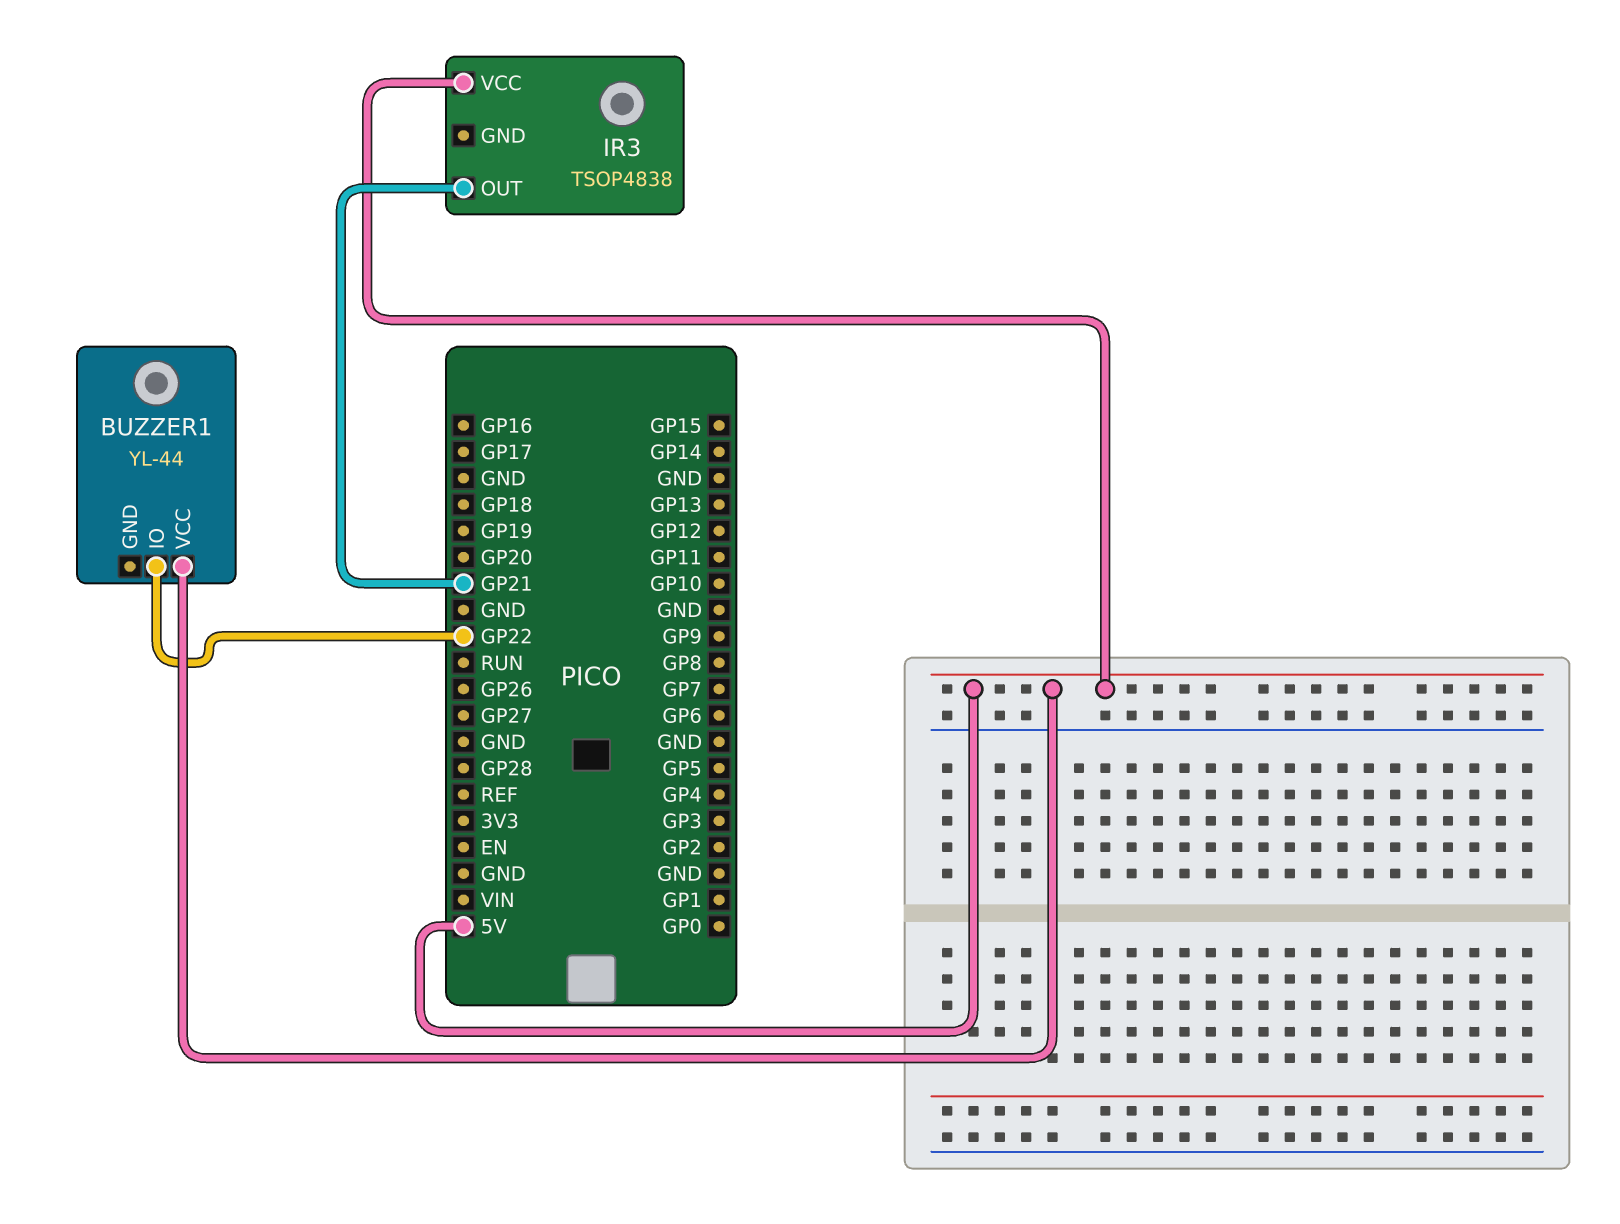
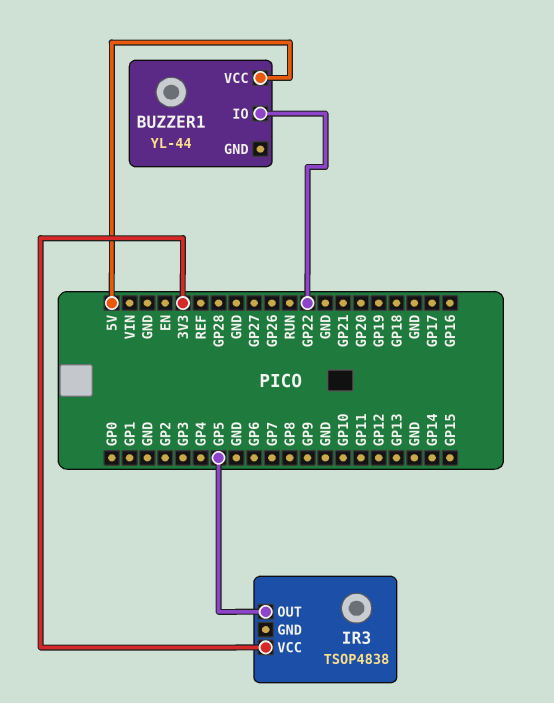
IR3 pin OUT: GP21 -> GP5
IR3 pin VCC: 5V -> 3V3

